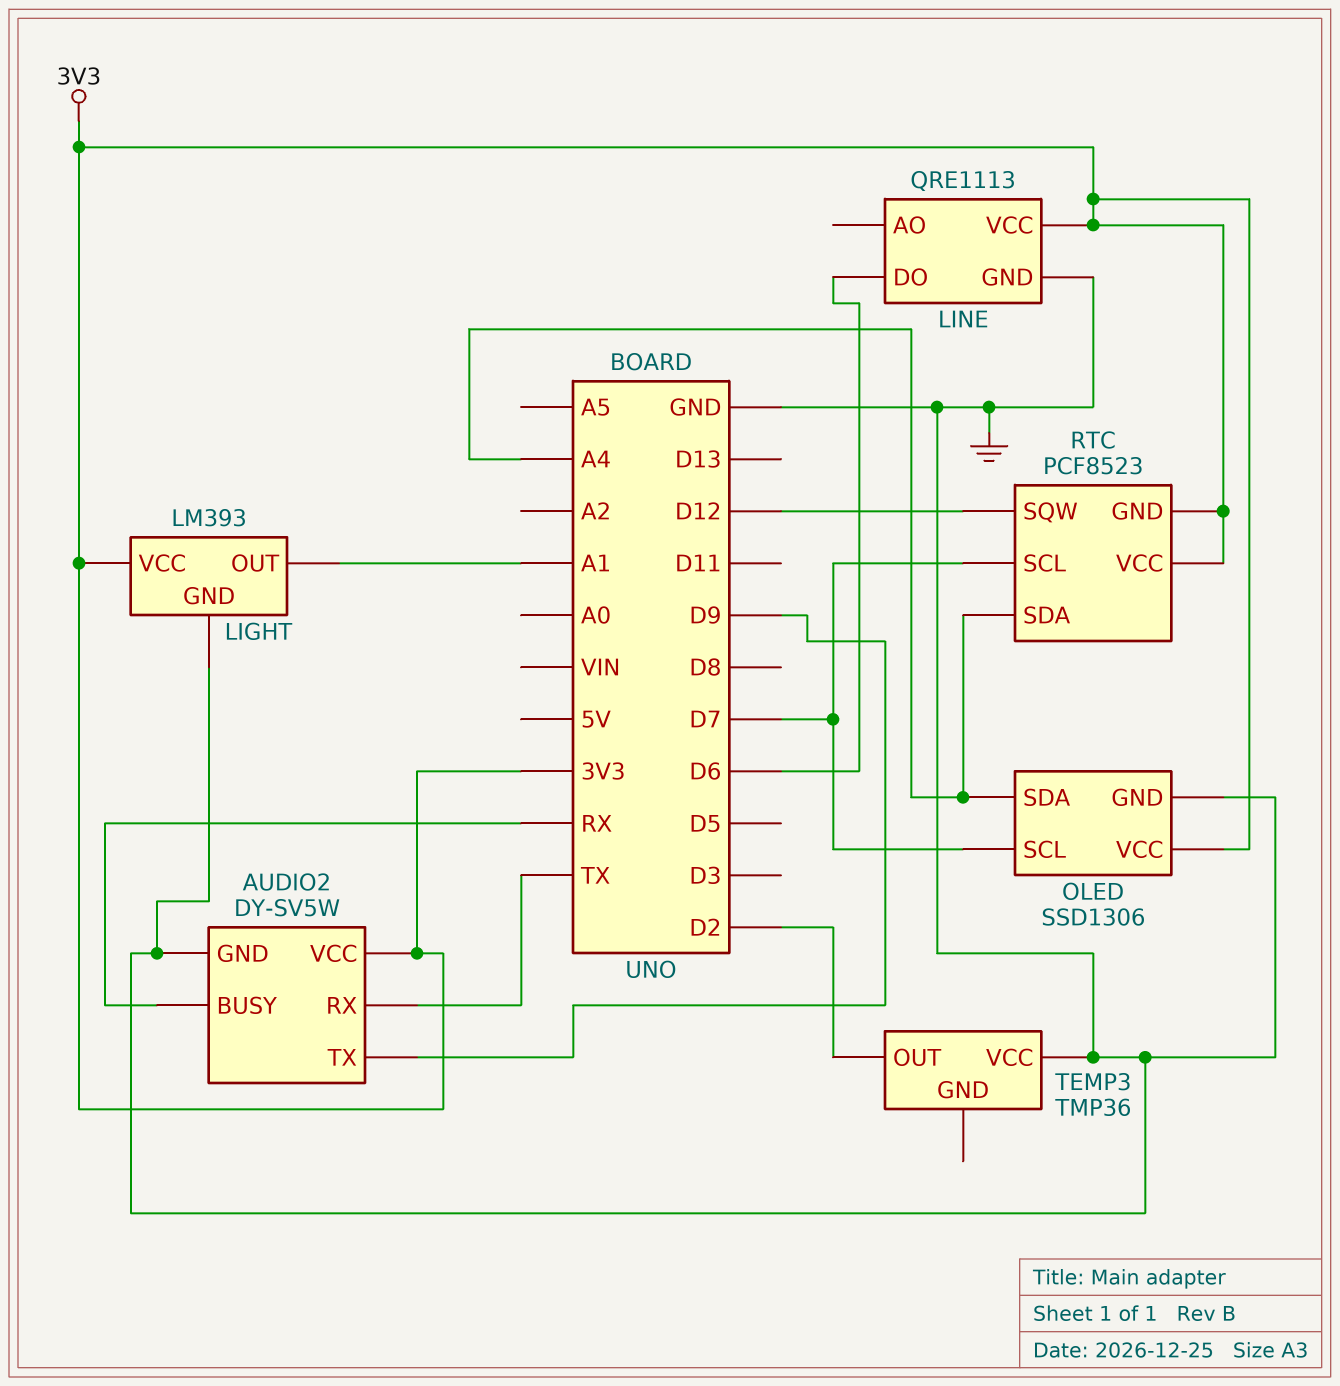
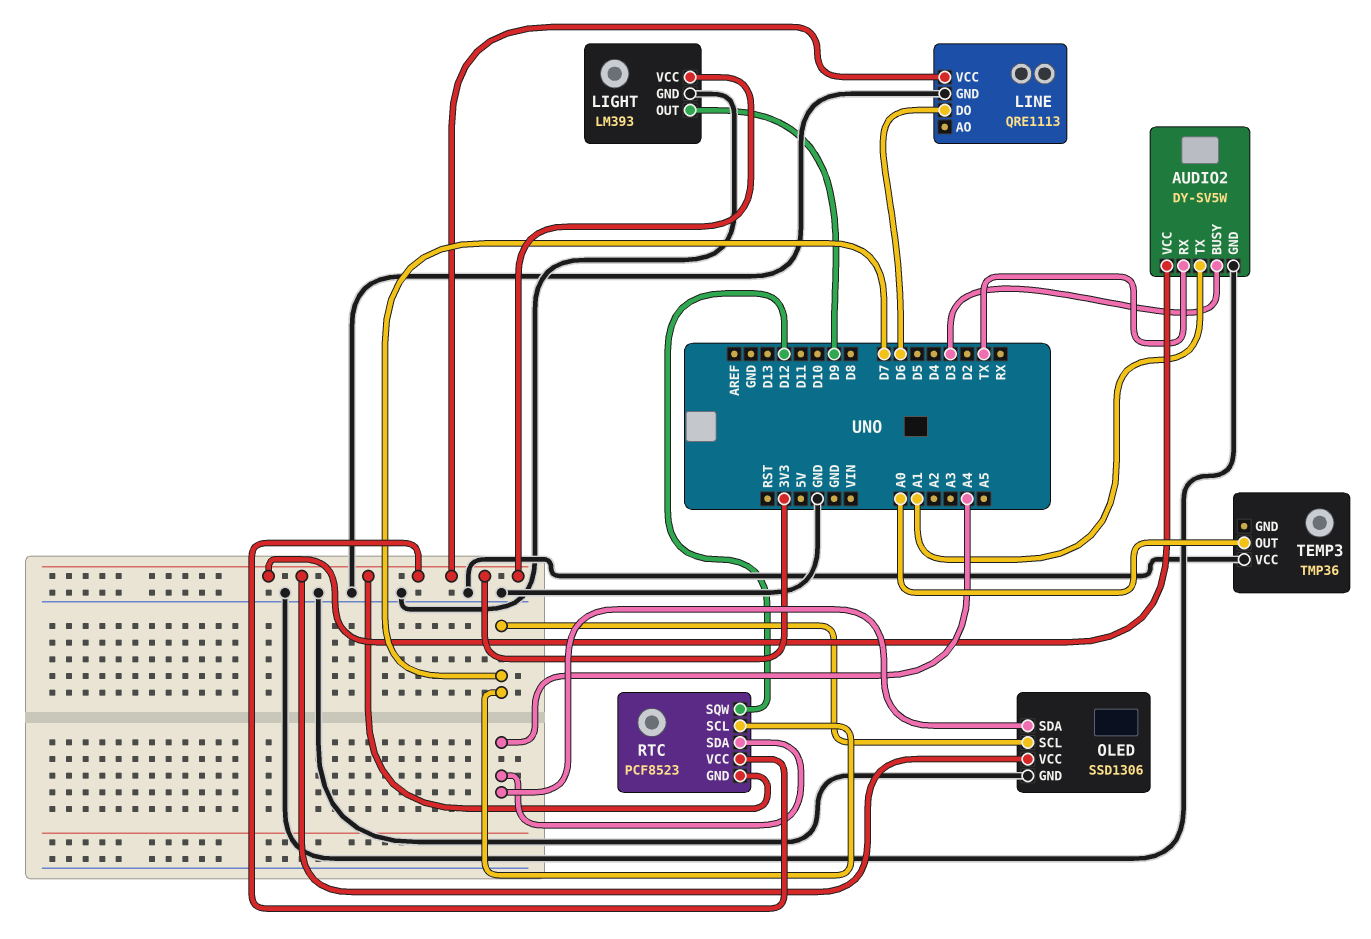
AUDIO2 pin BUSY: RX -> D3
AUDIO2 pin TX: D9 -> A1
LIGHT pin OUT: A1 -> D9
TEMP3 pin OUT: D2 -> A0

